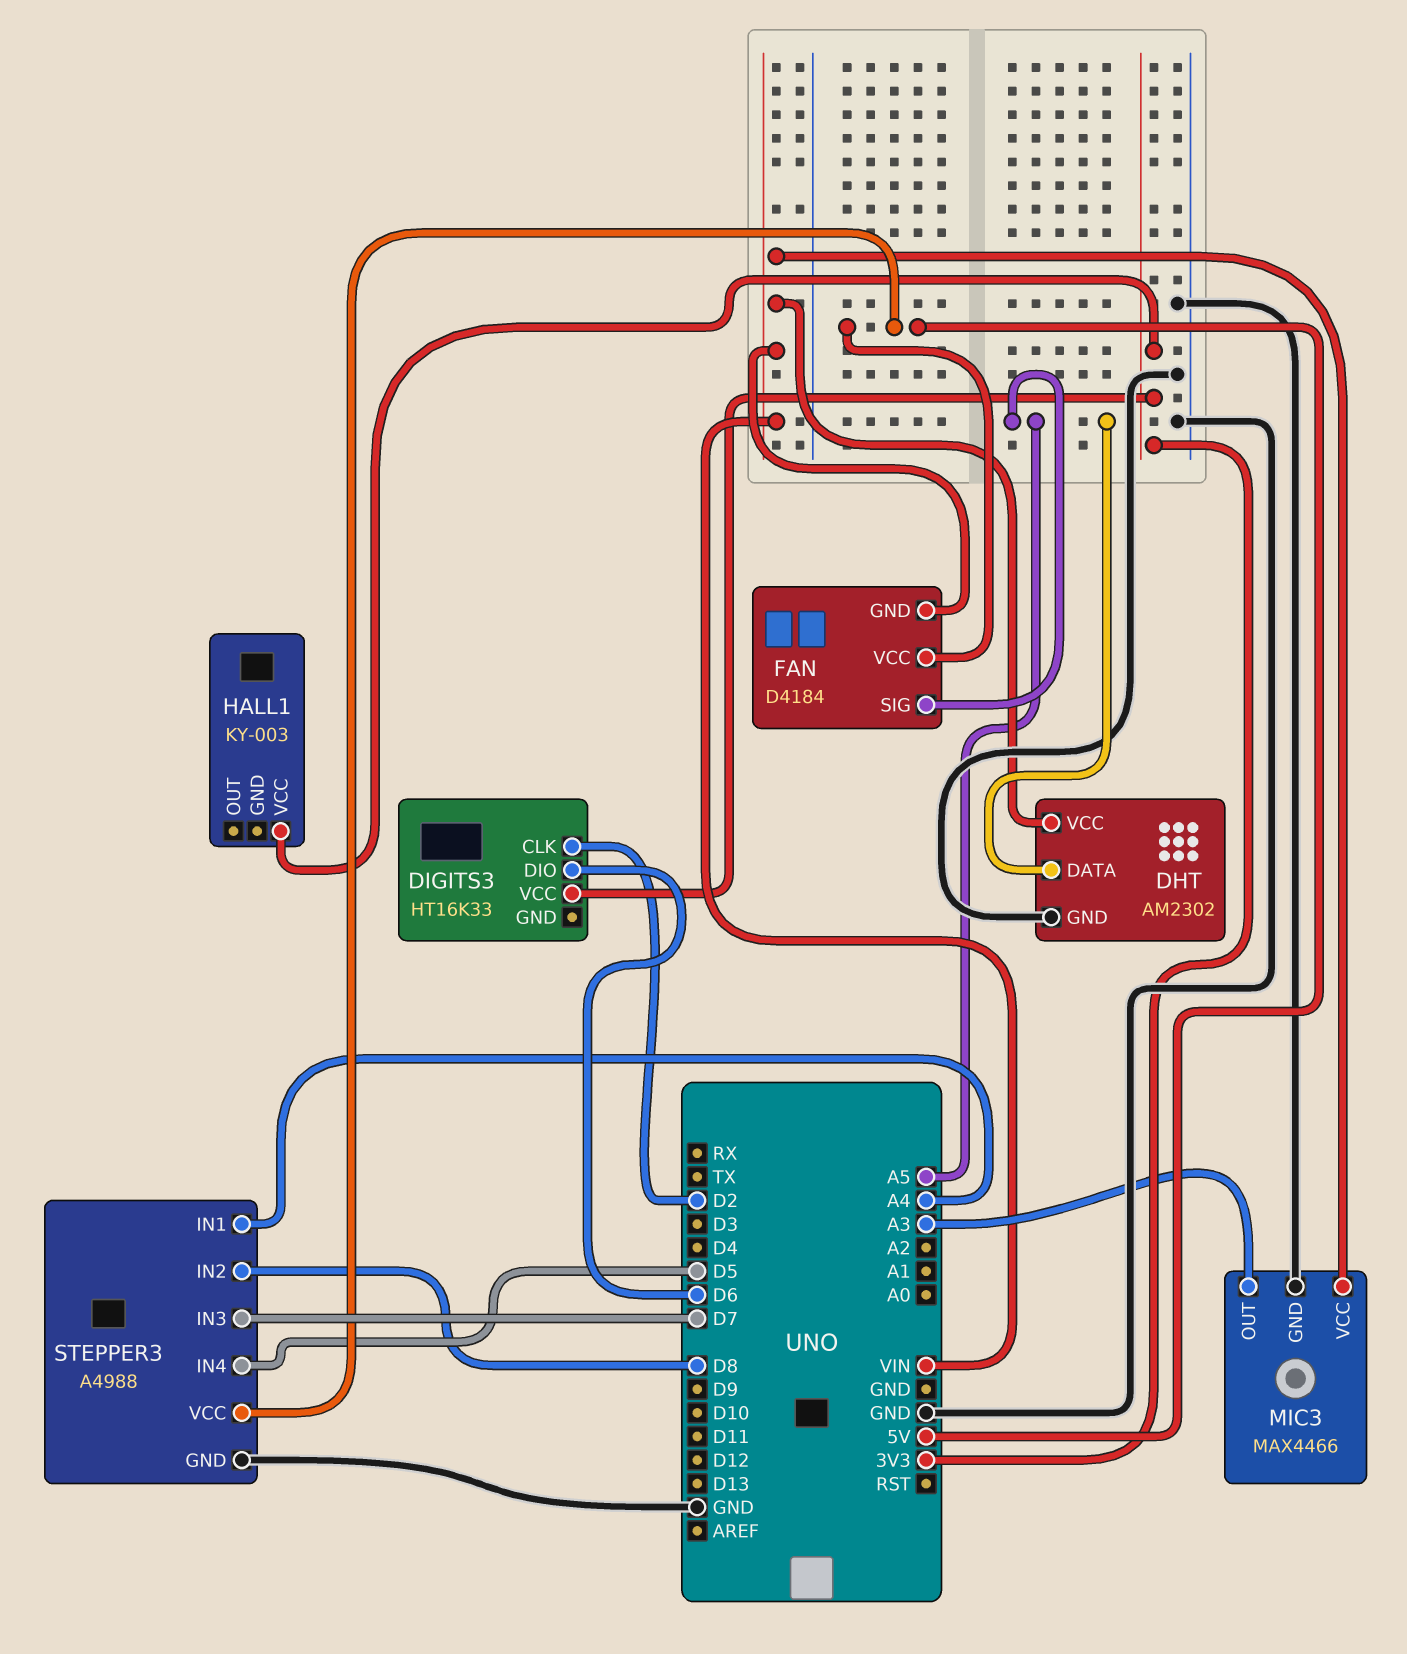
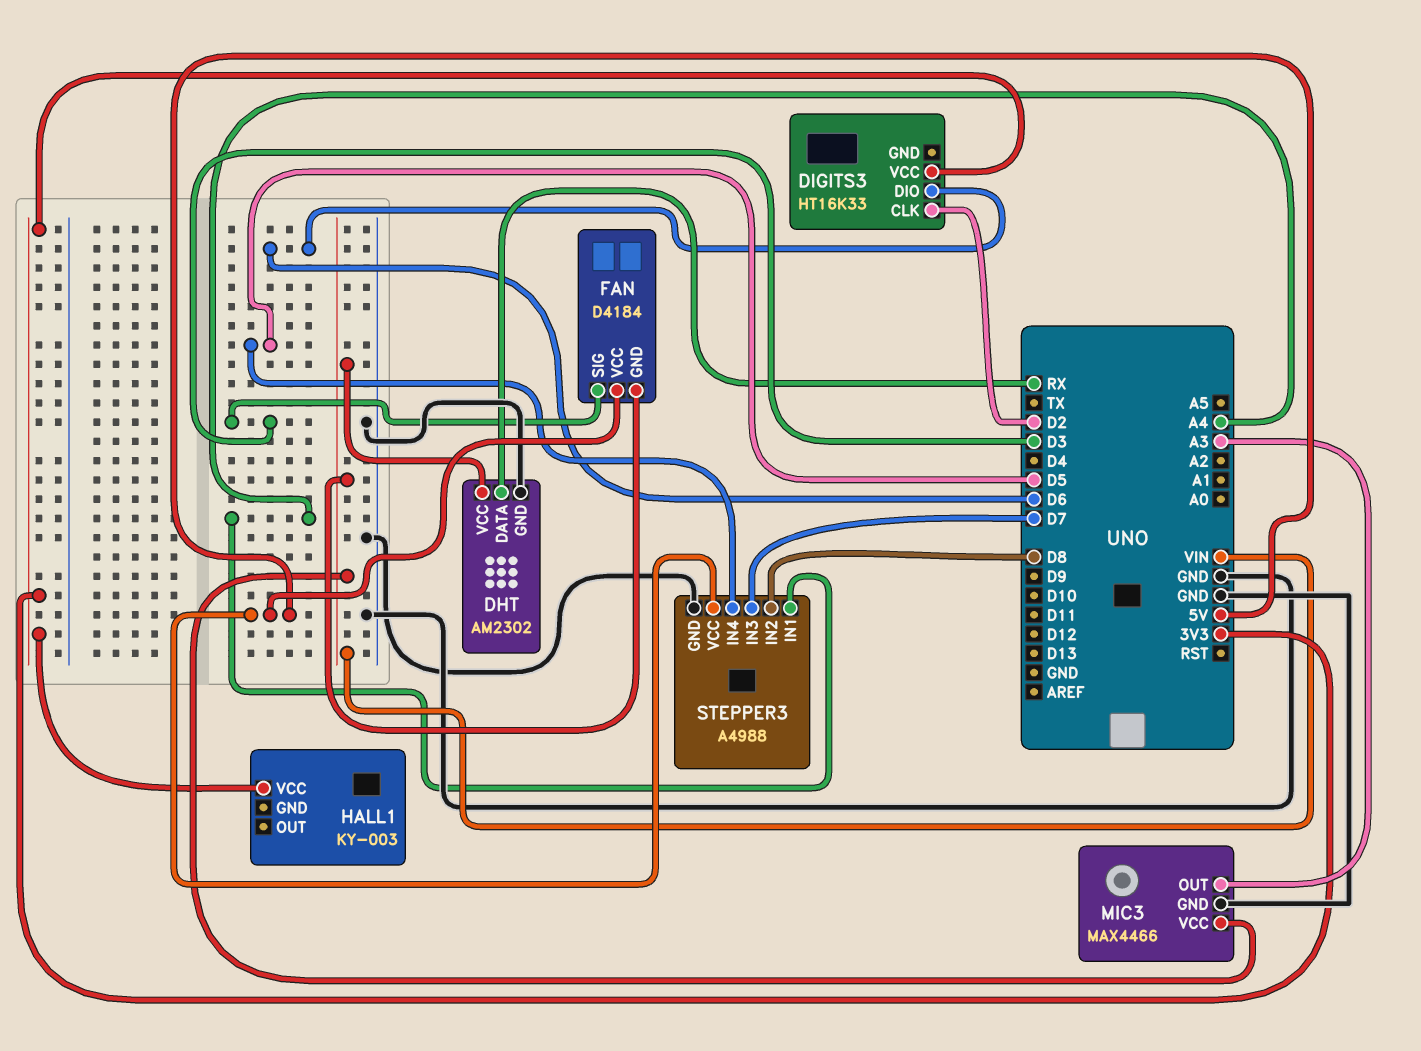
DHT pin DATA: A5 -> RX
FAN pin SIG: A5 -> D3

